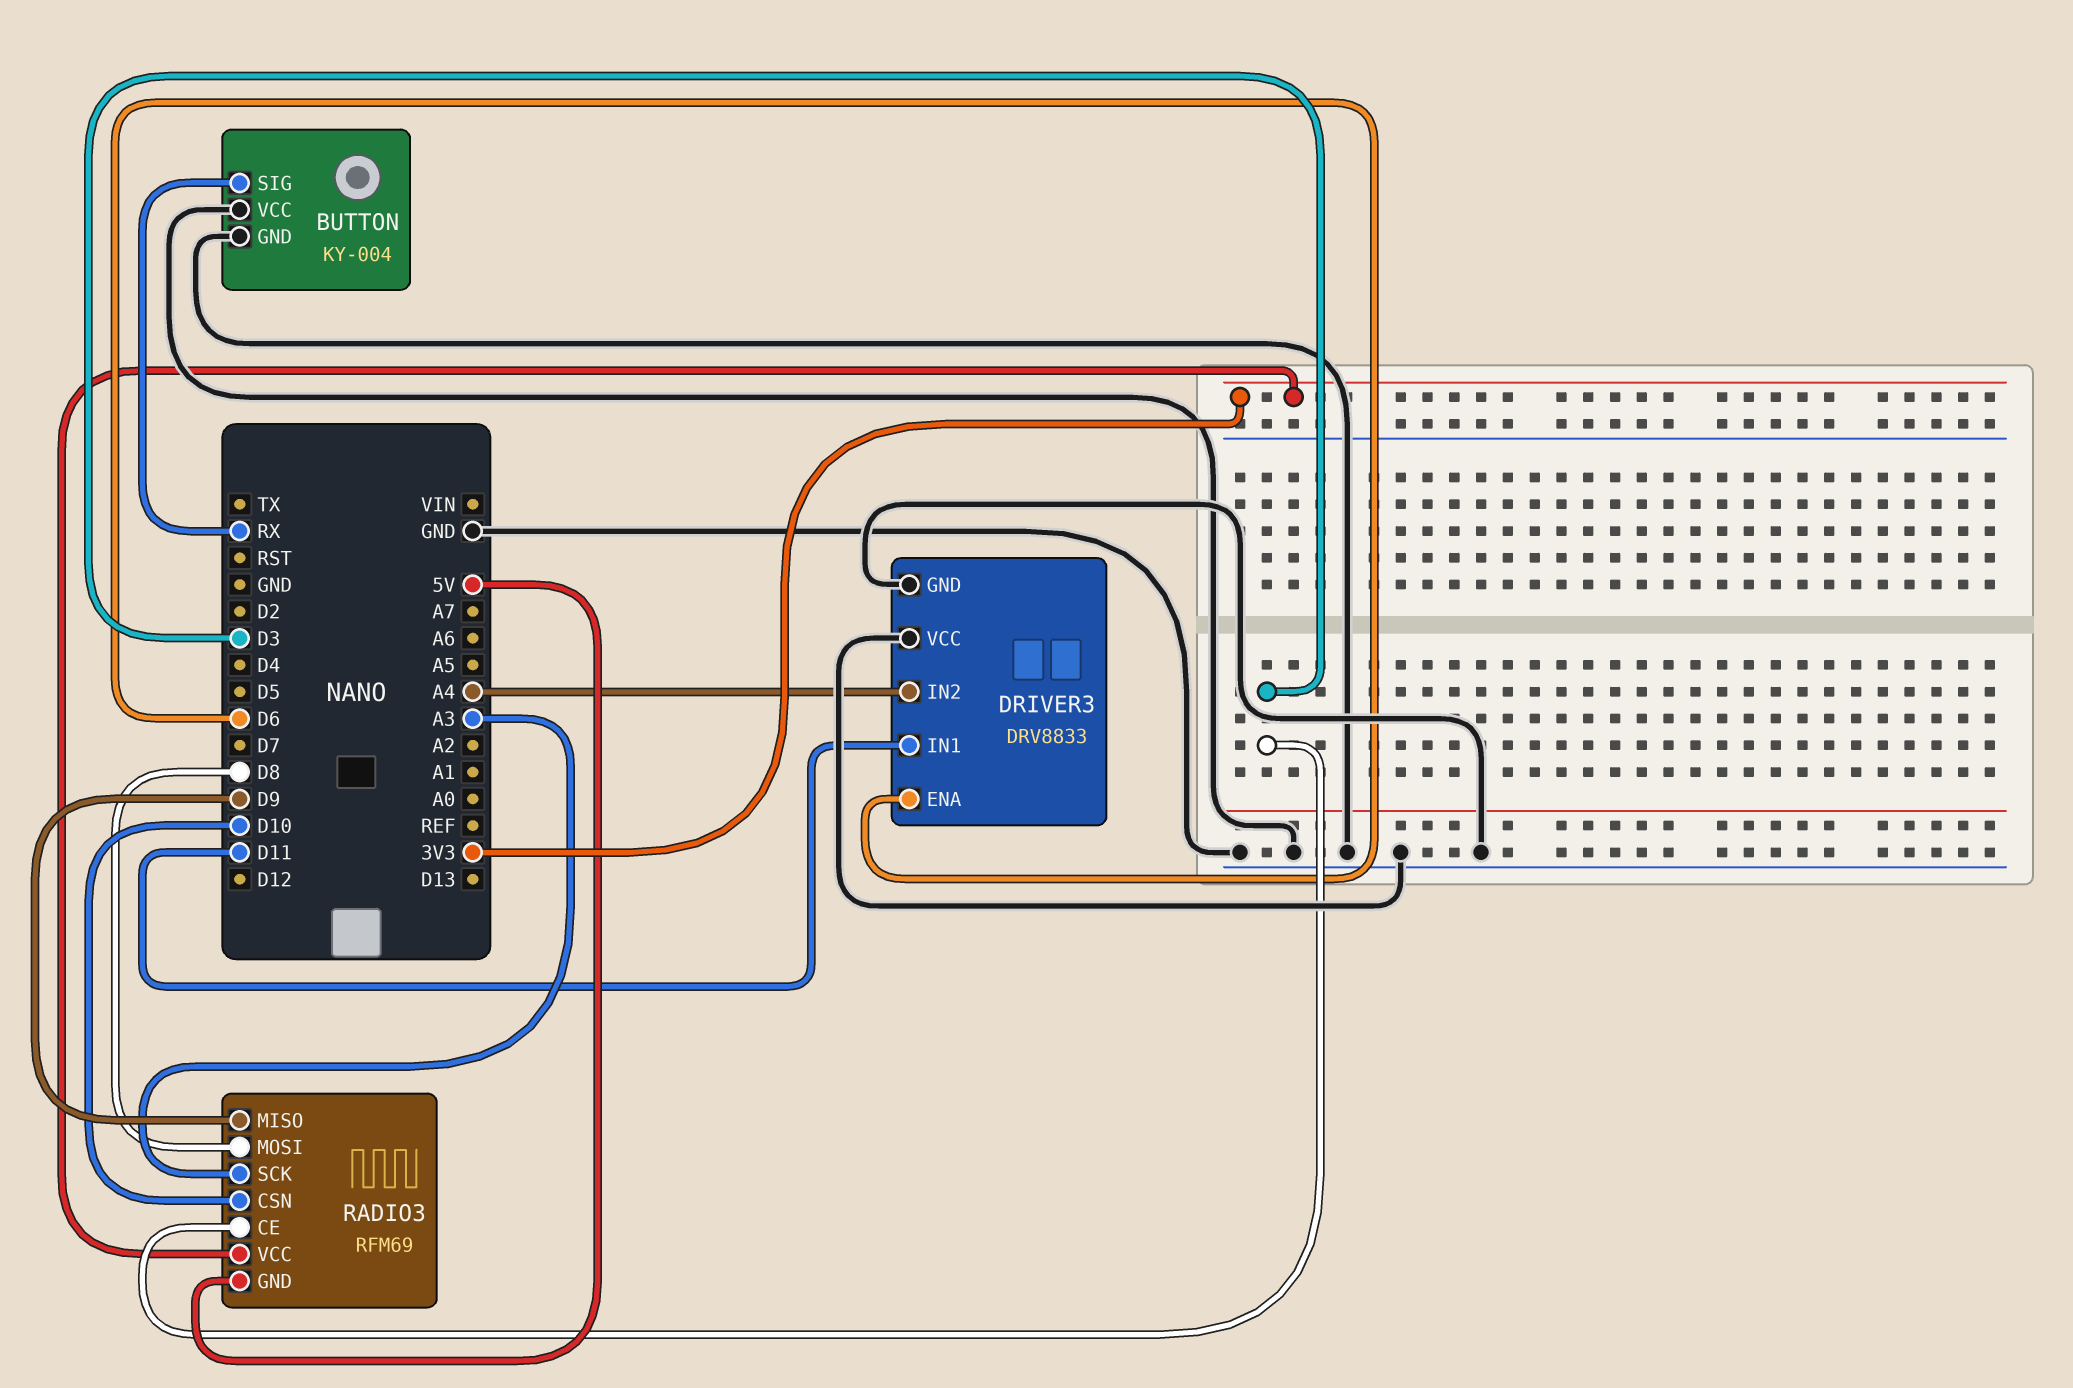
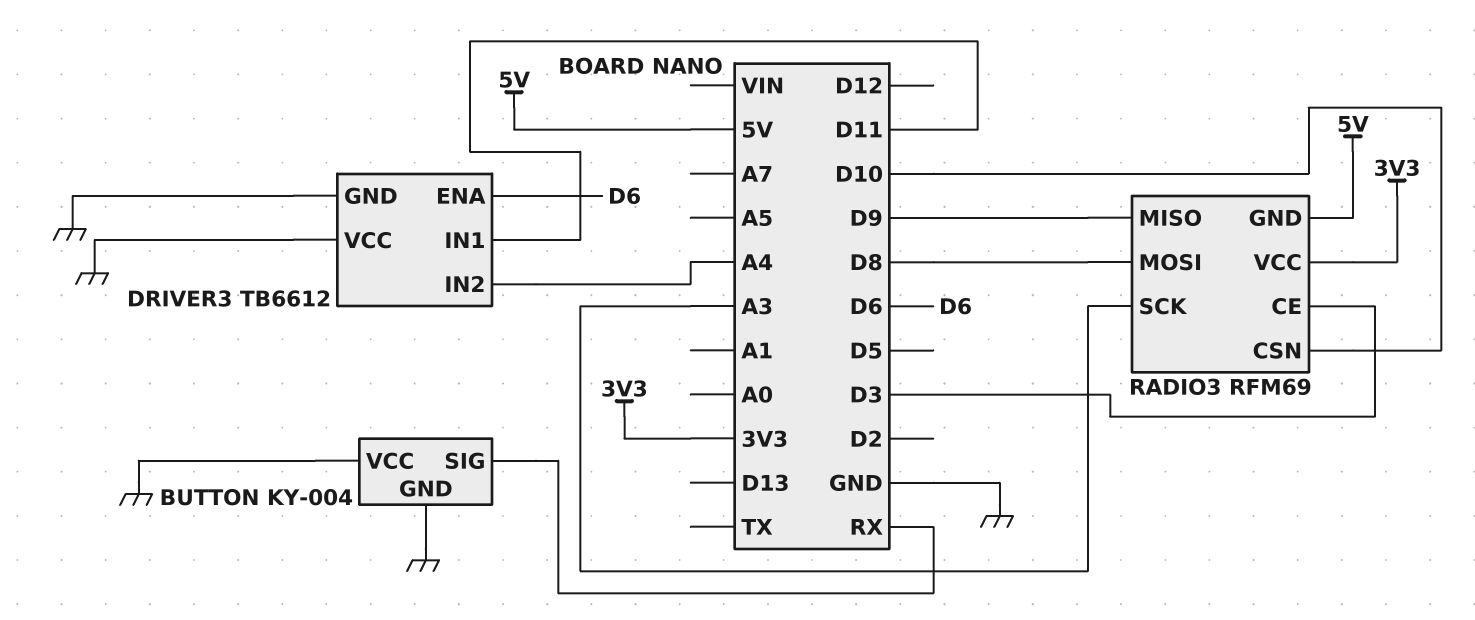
DRIVER3: DRV8833 -> TB6612

